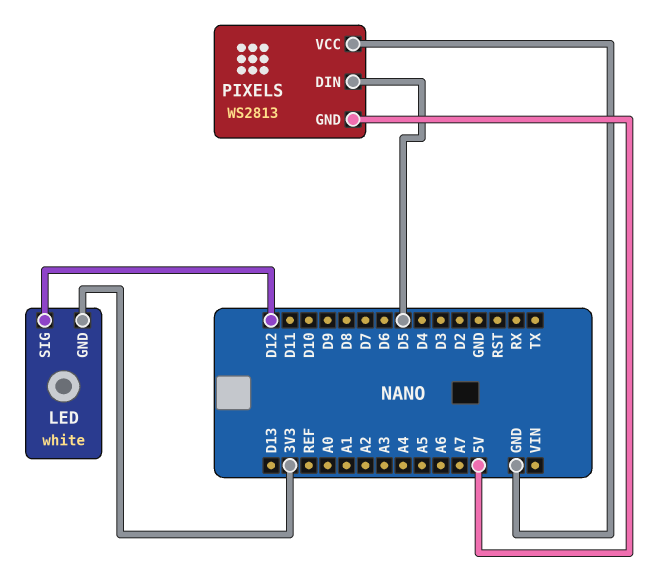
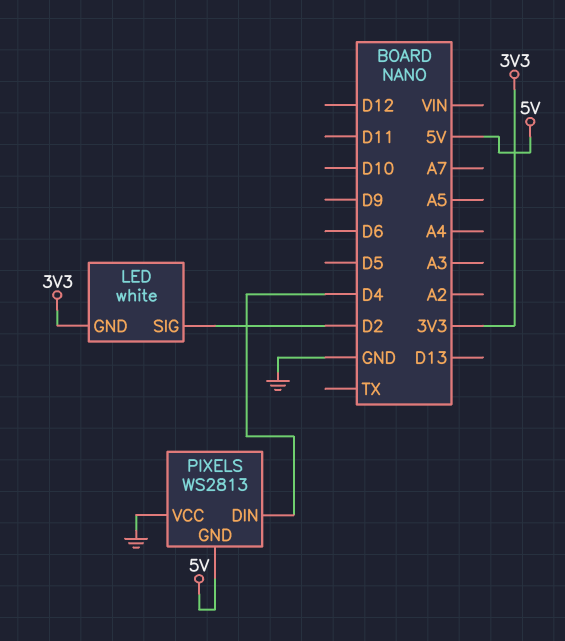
LED pin SIG: D12 -> D2
PIXELS pin DIN: D5 -> D4

